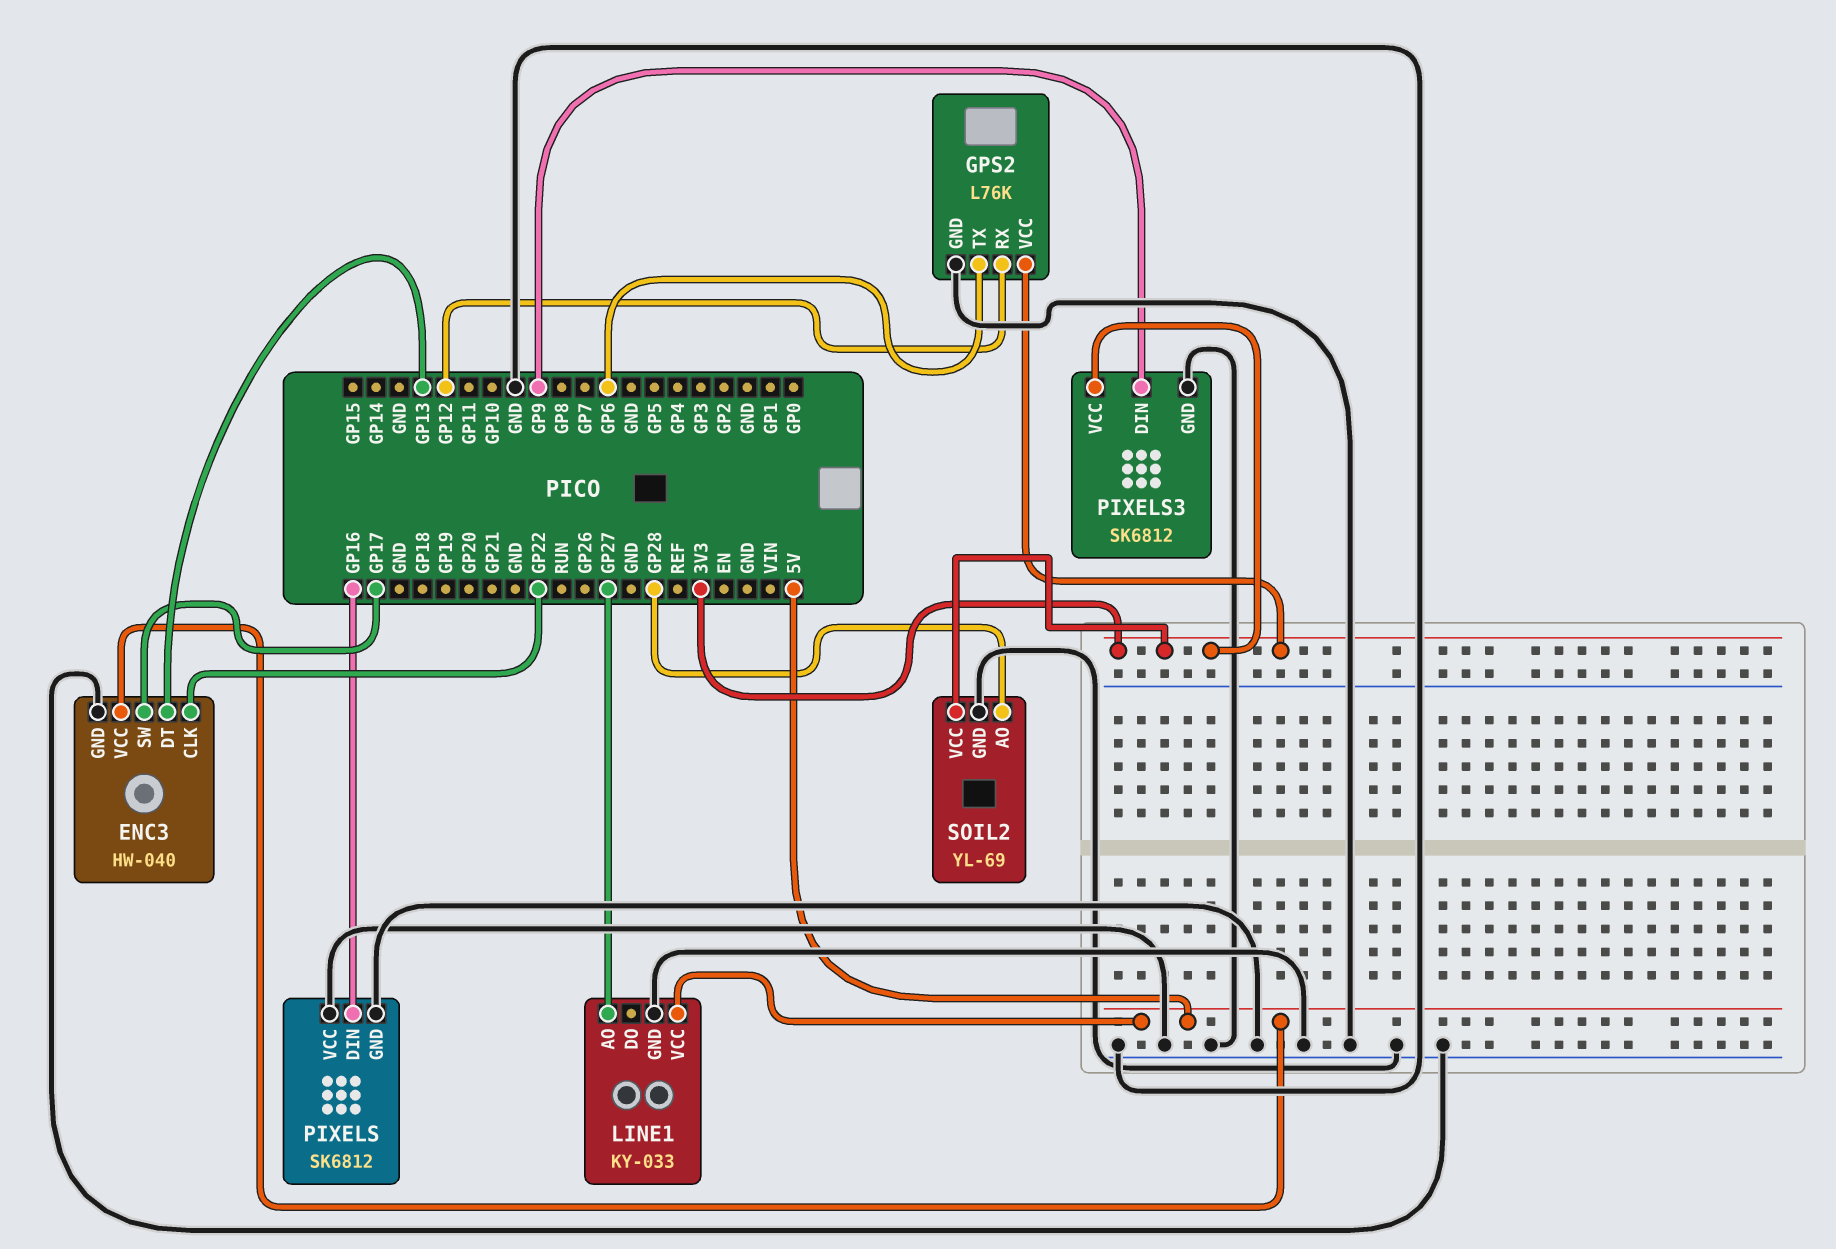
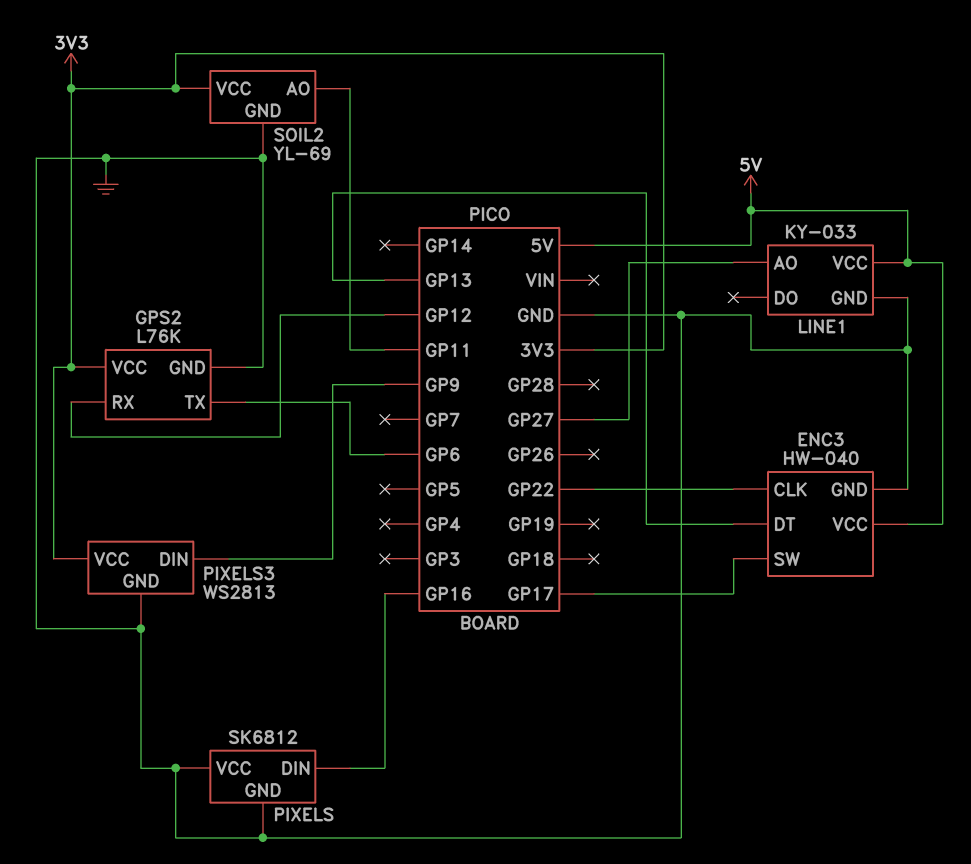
PIXELS3: SK6812 -> WS2813
SOIL2 pin AO: GP28 -> GP11

